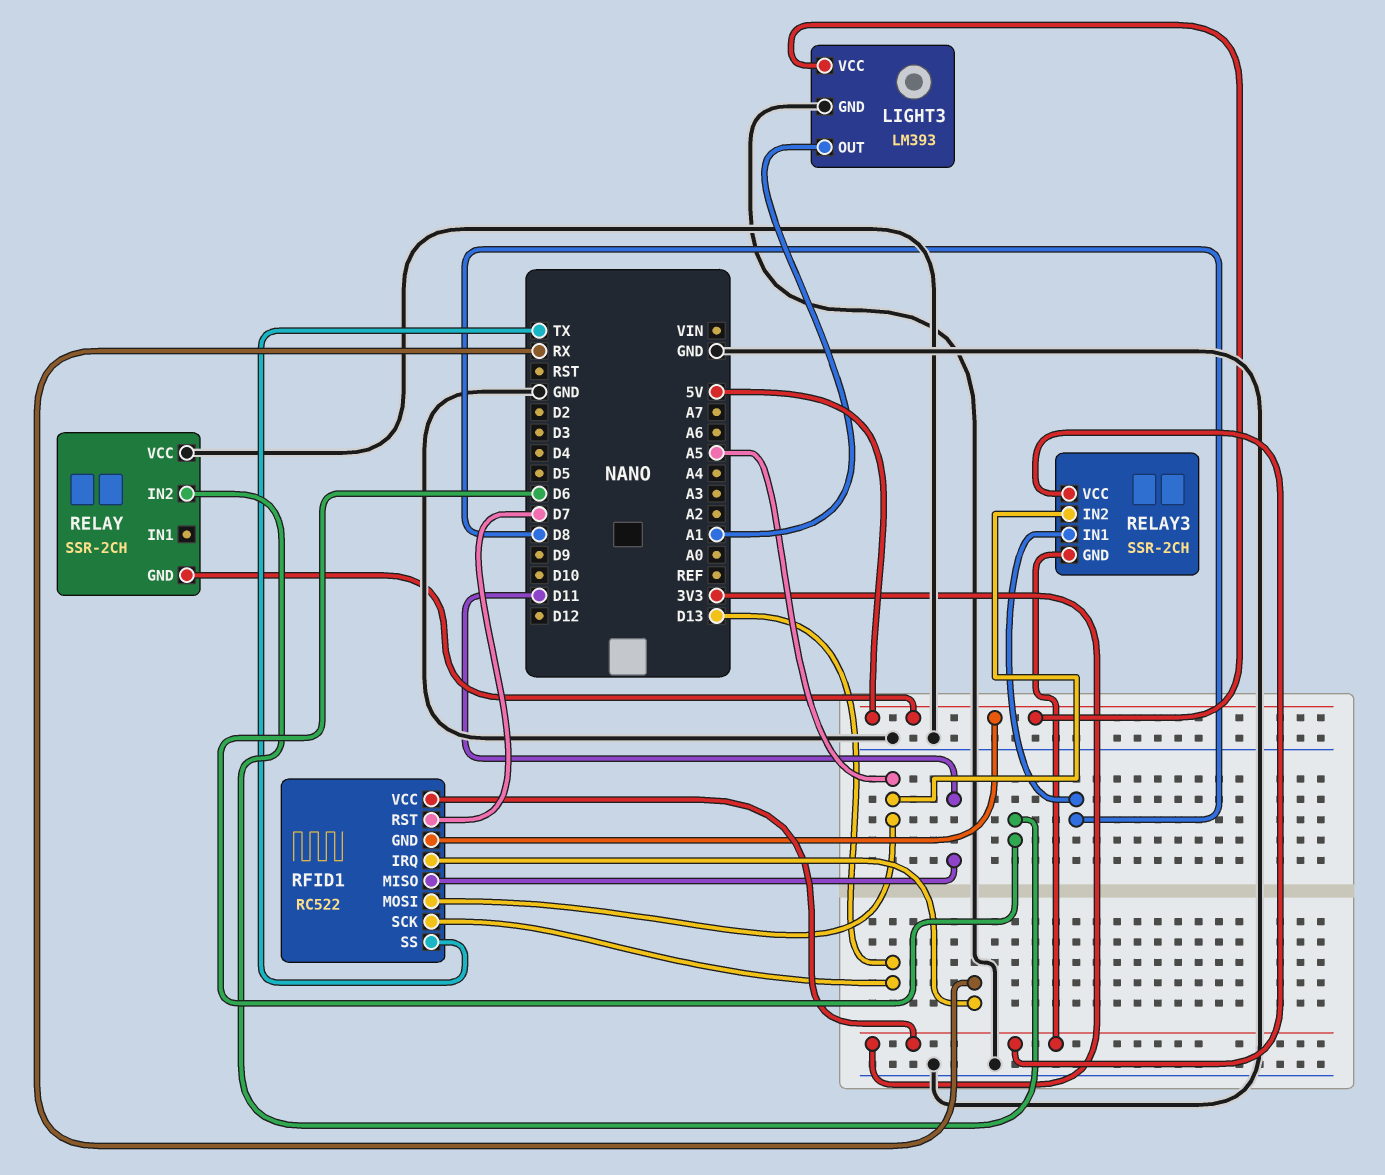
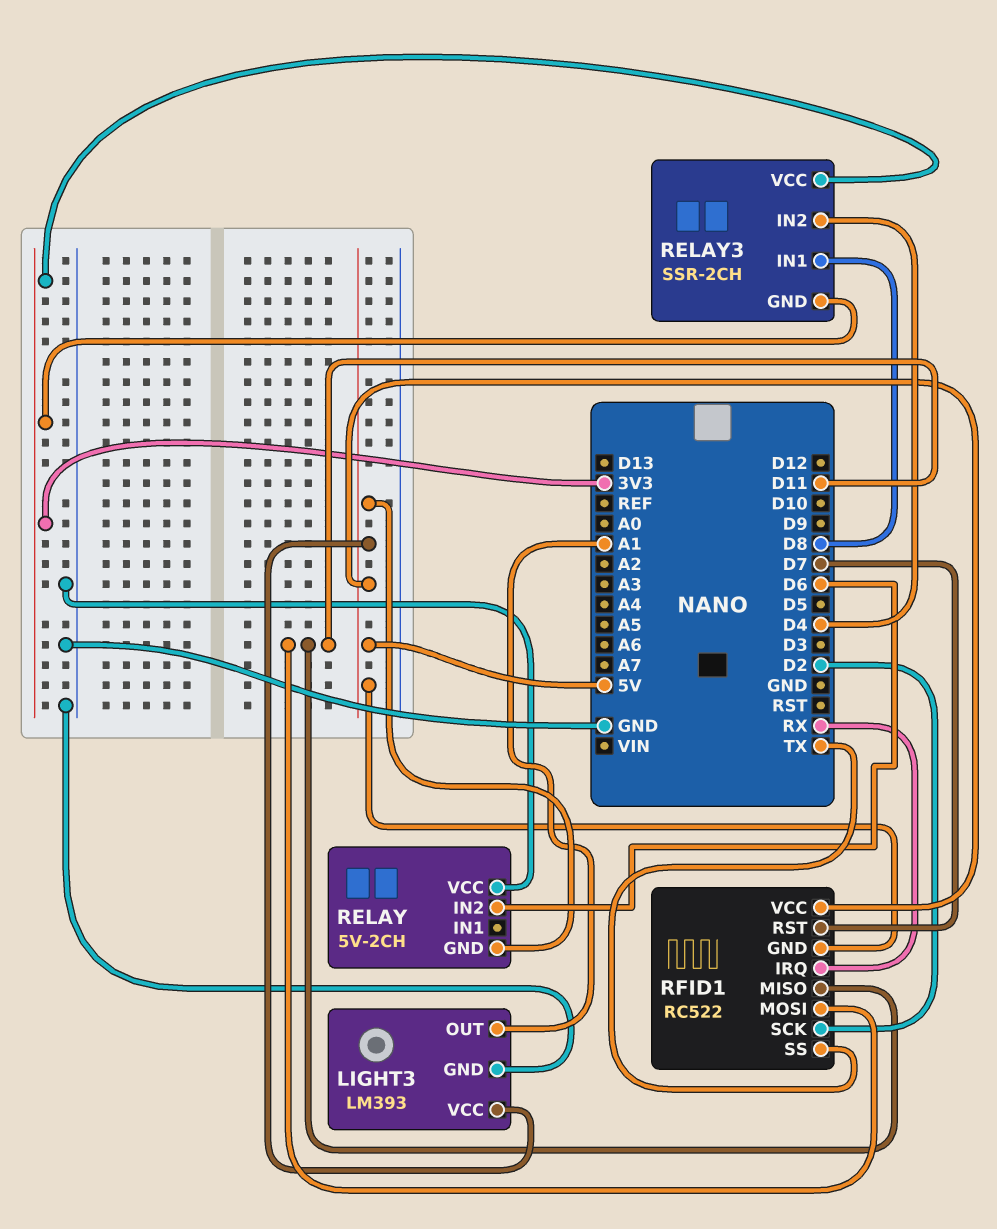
RELAY: SSR-2CH -> 5V-2CH
RELAY3 pin IN2: A5 -> D4
RFID1 pin MOSI: A5 -> D11
RFID1 pin SCK: D13 -> D2
RFID1 pin VCC: 3V3 -> 5V

